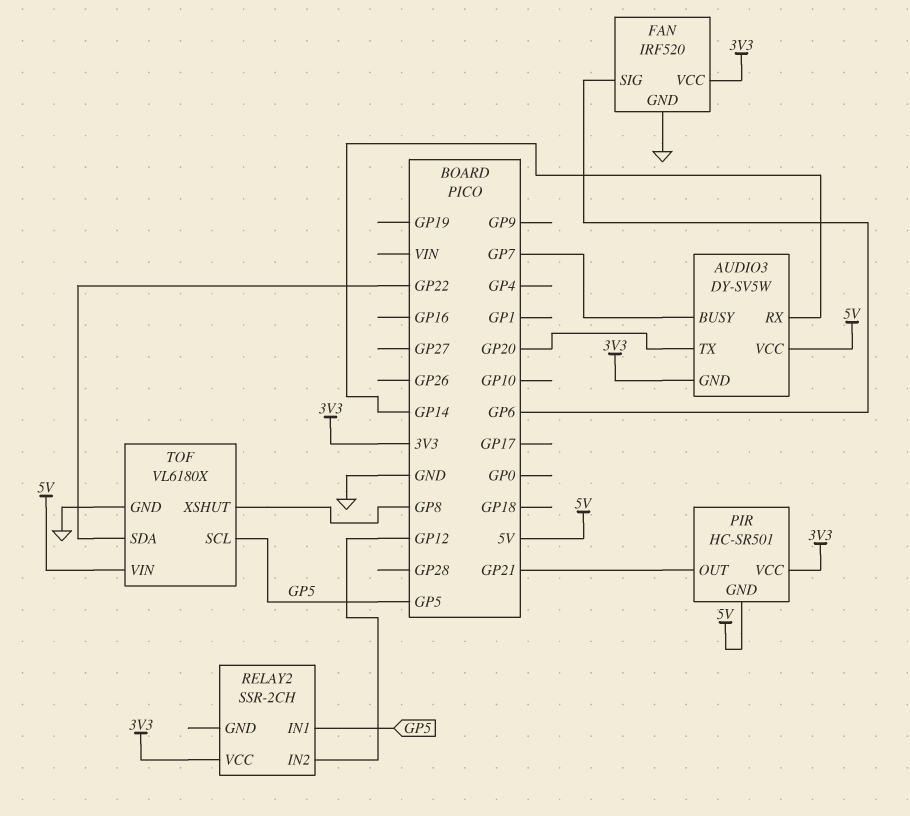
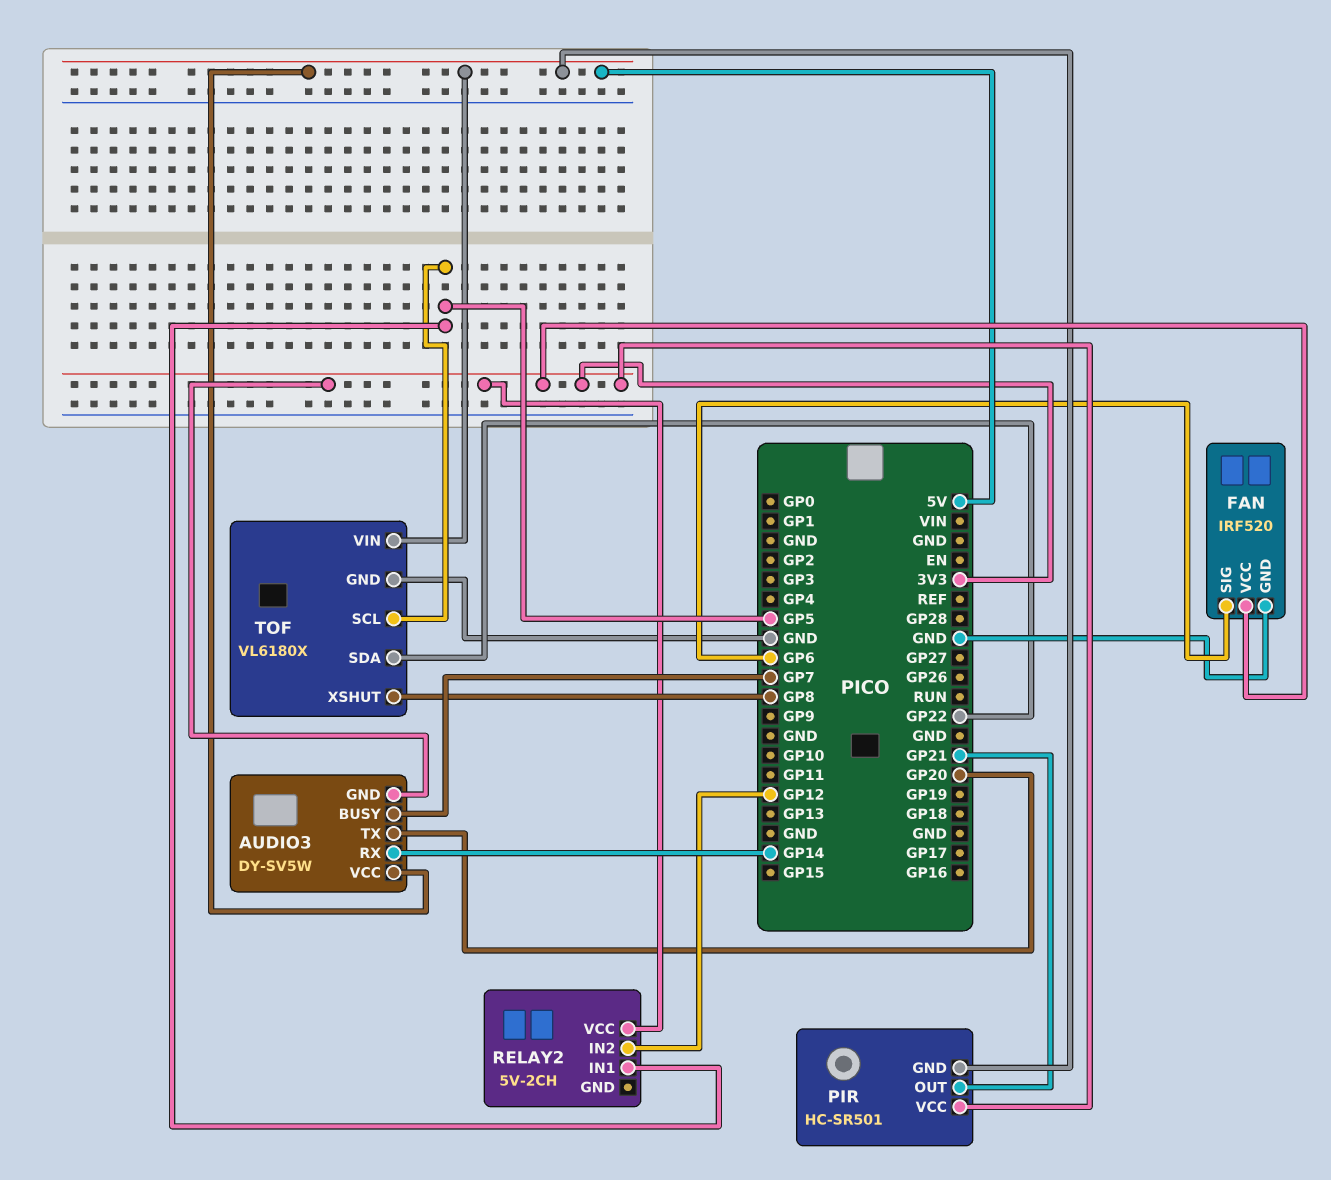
RELAY2: SSR-2CH -> 5V-2CH

